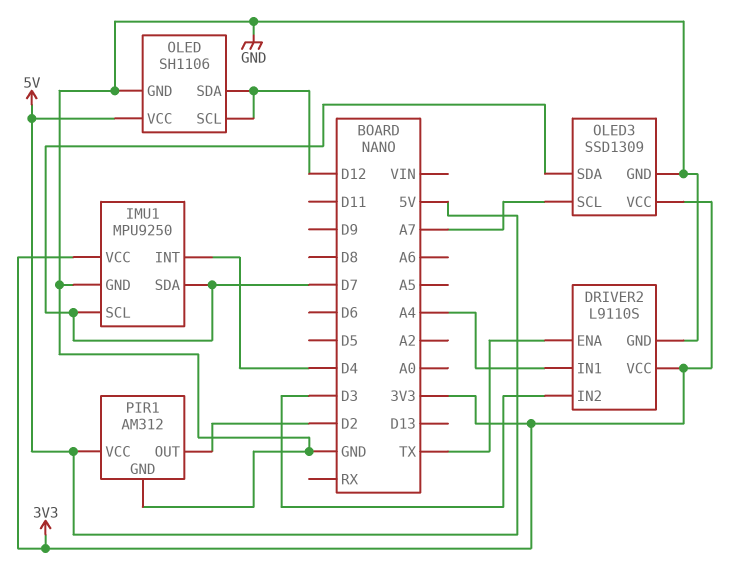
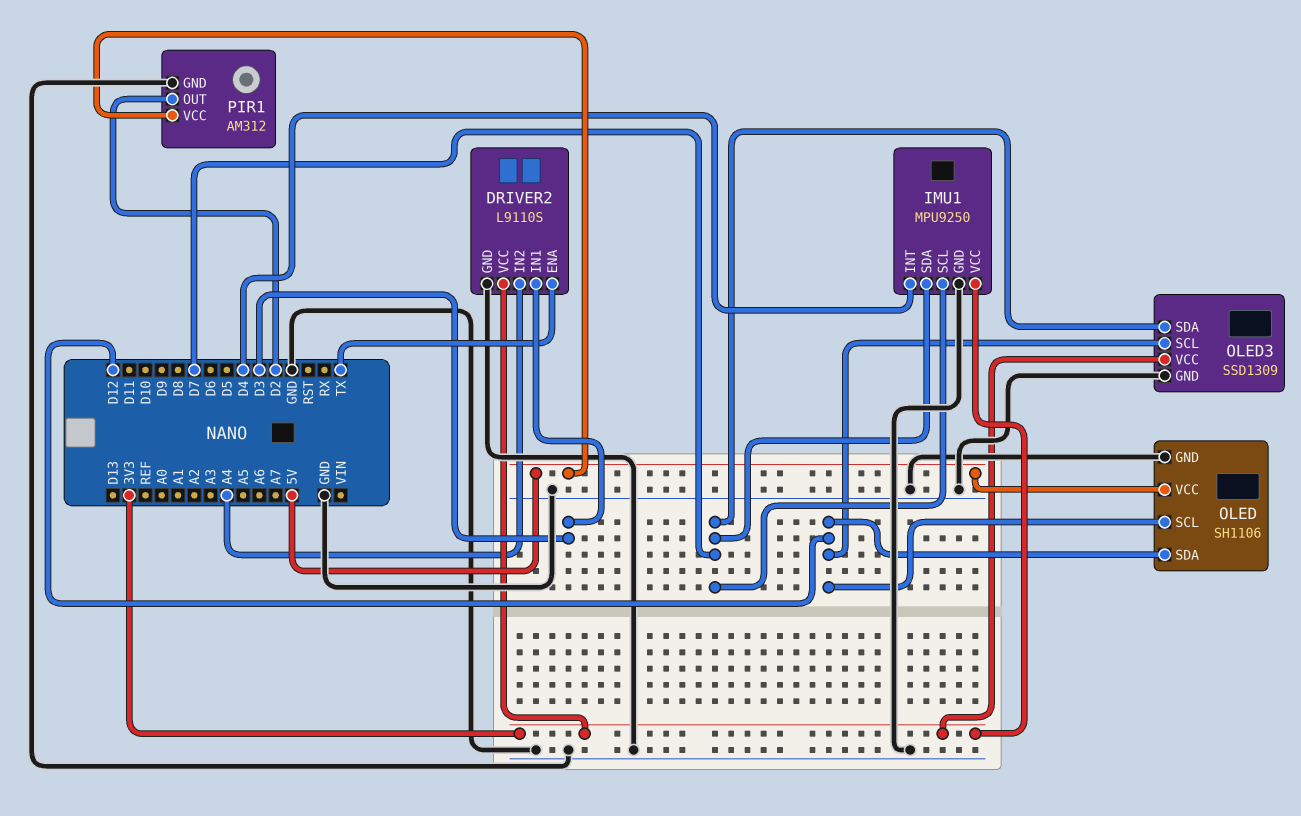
DRIVER2 pin IN1: A4 -> D3
DRIVER2 pin IN2: D3 -> A4
OLED3 pin SCL: A7 -> D12

